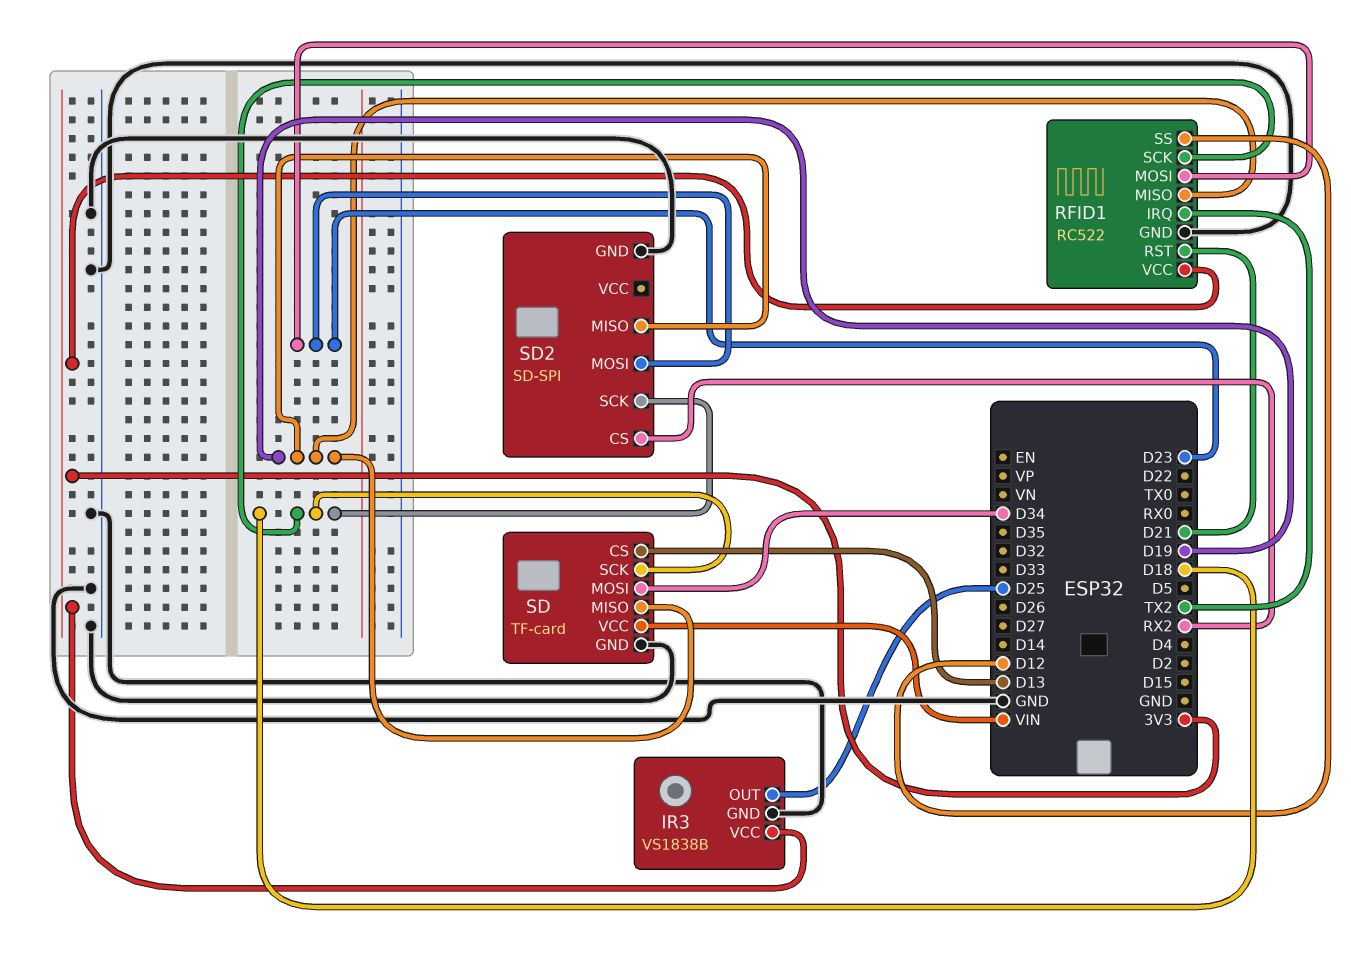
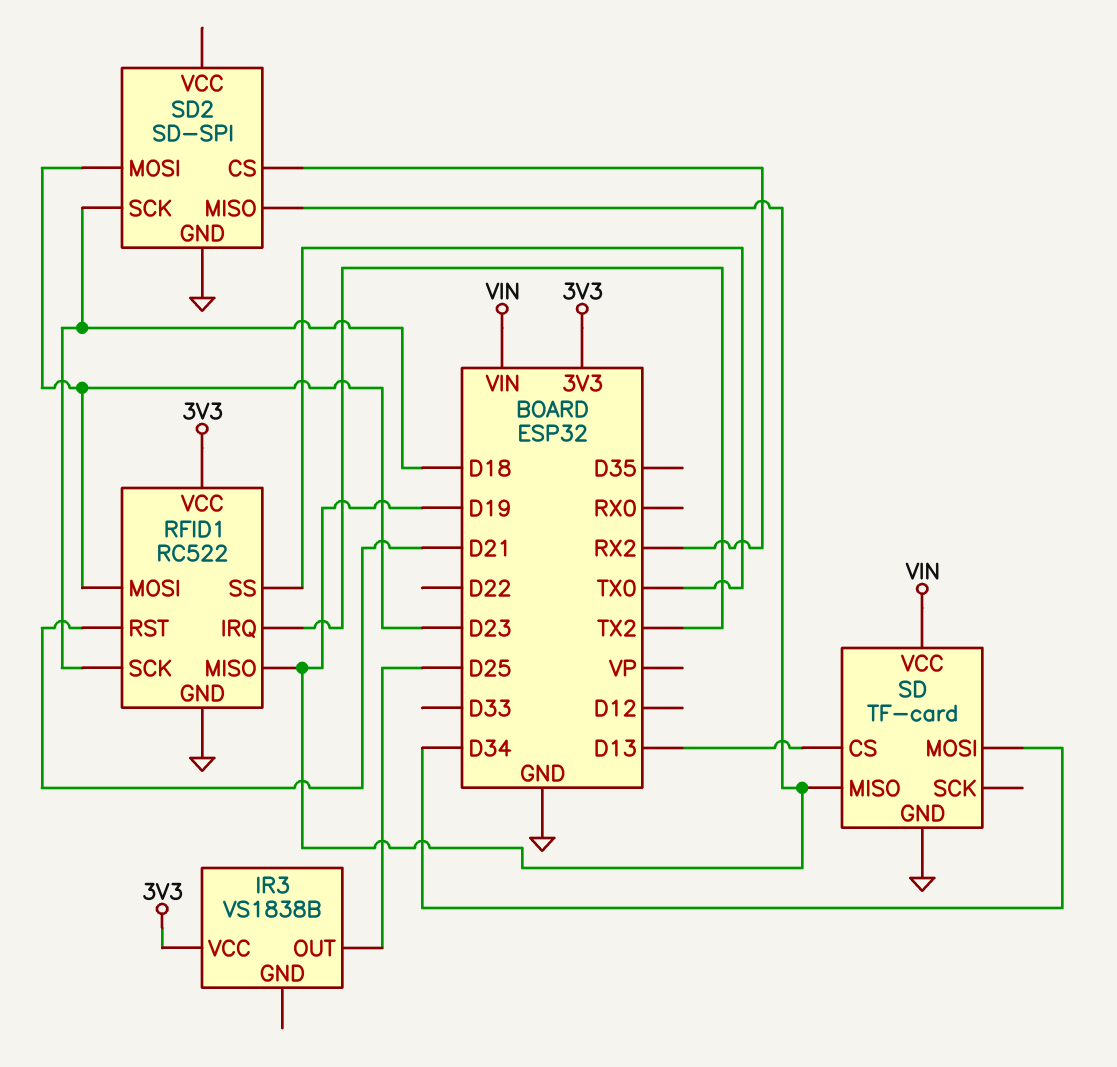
IR3 pin GND: GND -> none
RFID1 pin SS: D12 -> TX0
SD pin SCK: D18 -> none

